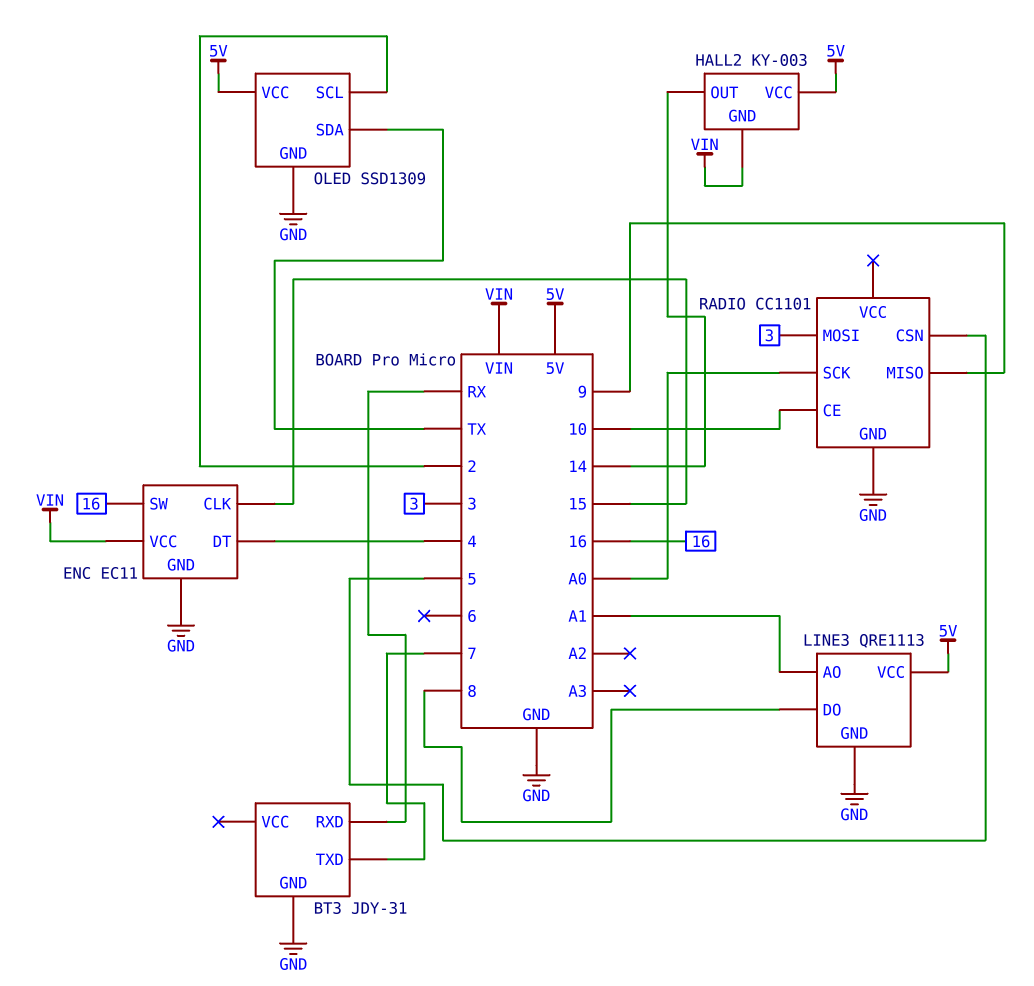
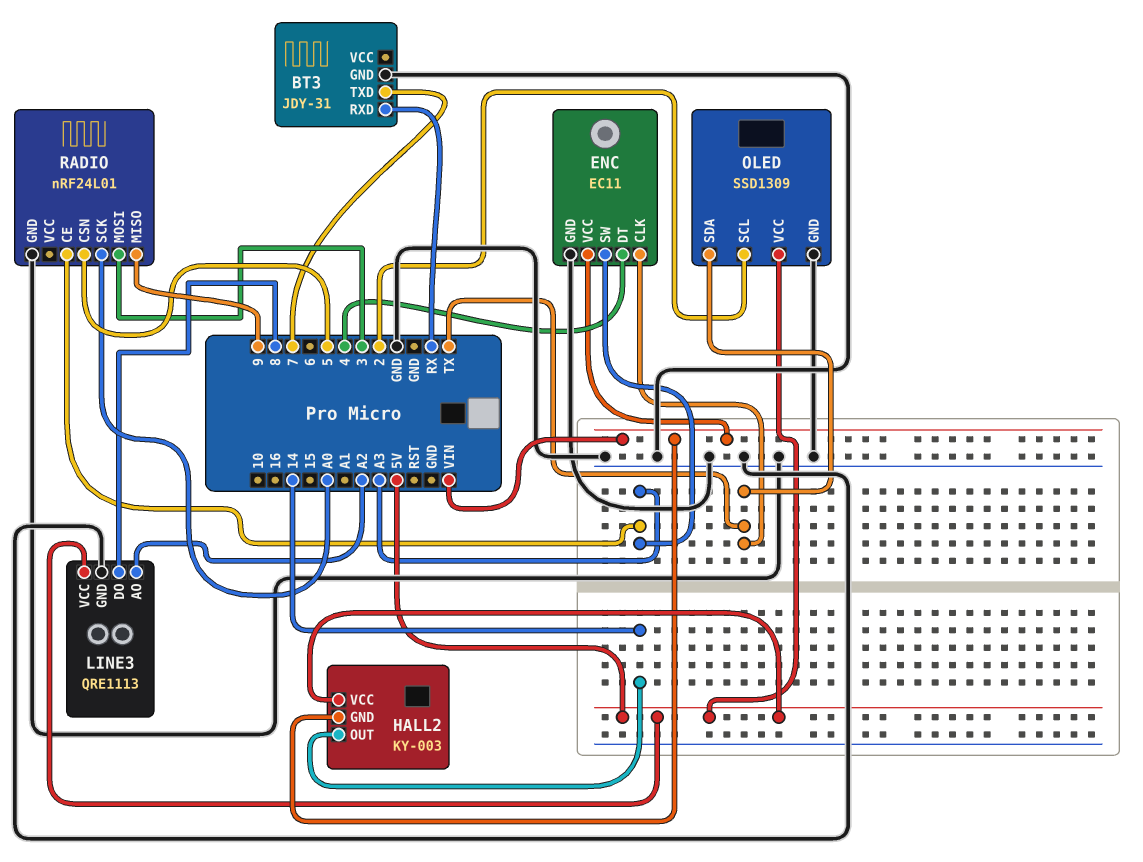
ENC pin CLK: 15 -> TX
ENC pin SW: 16 -> A3
LINE3 pin AO: A1 -> A2
RADIO: CC1101 -> nRF24L01
RADIO pin CE: 10 -> A3

